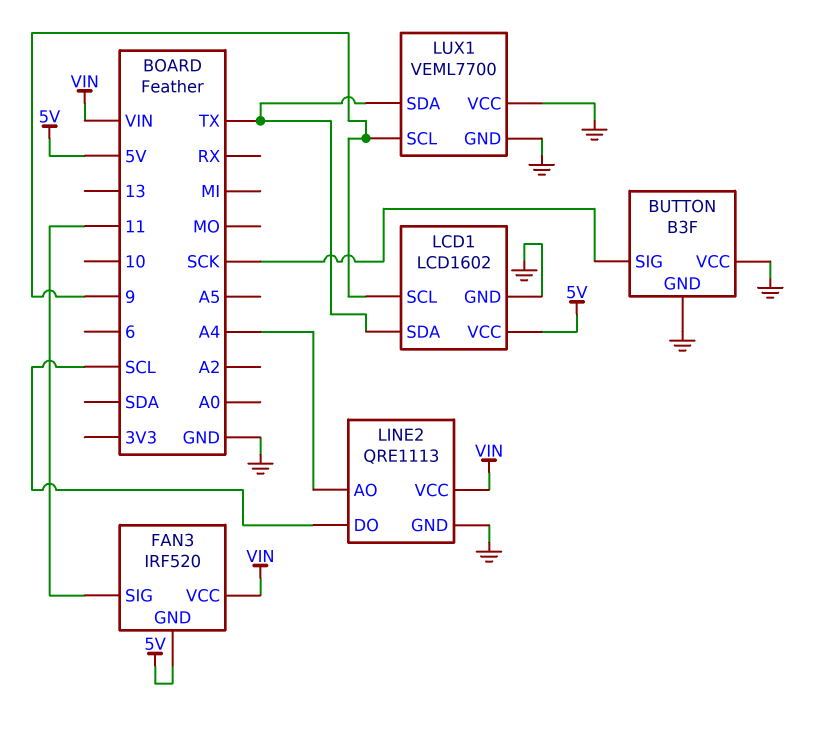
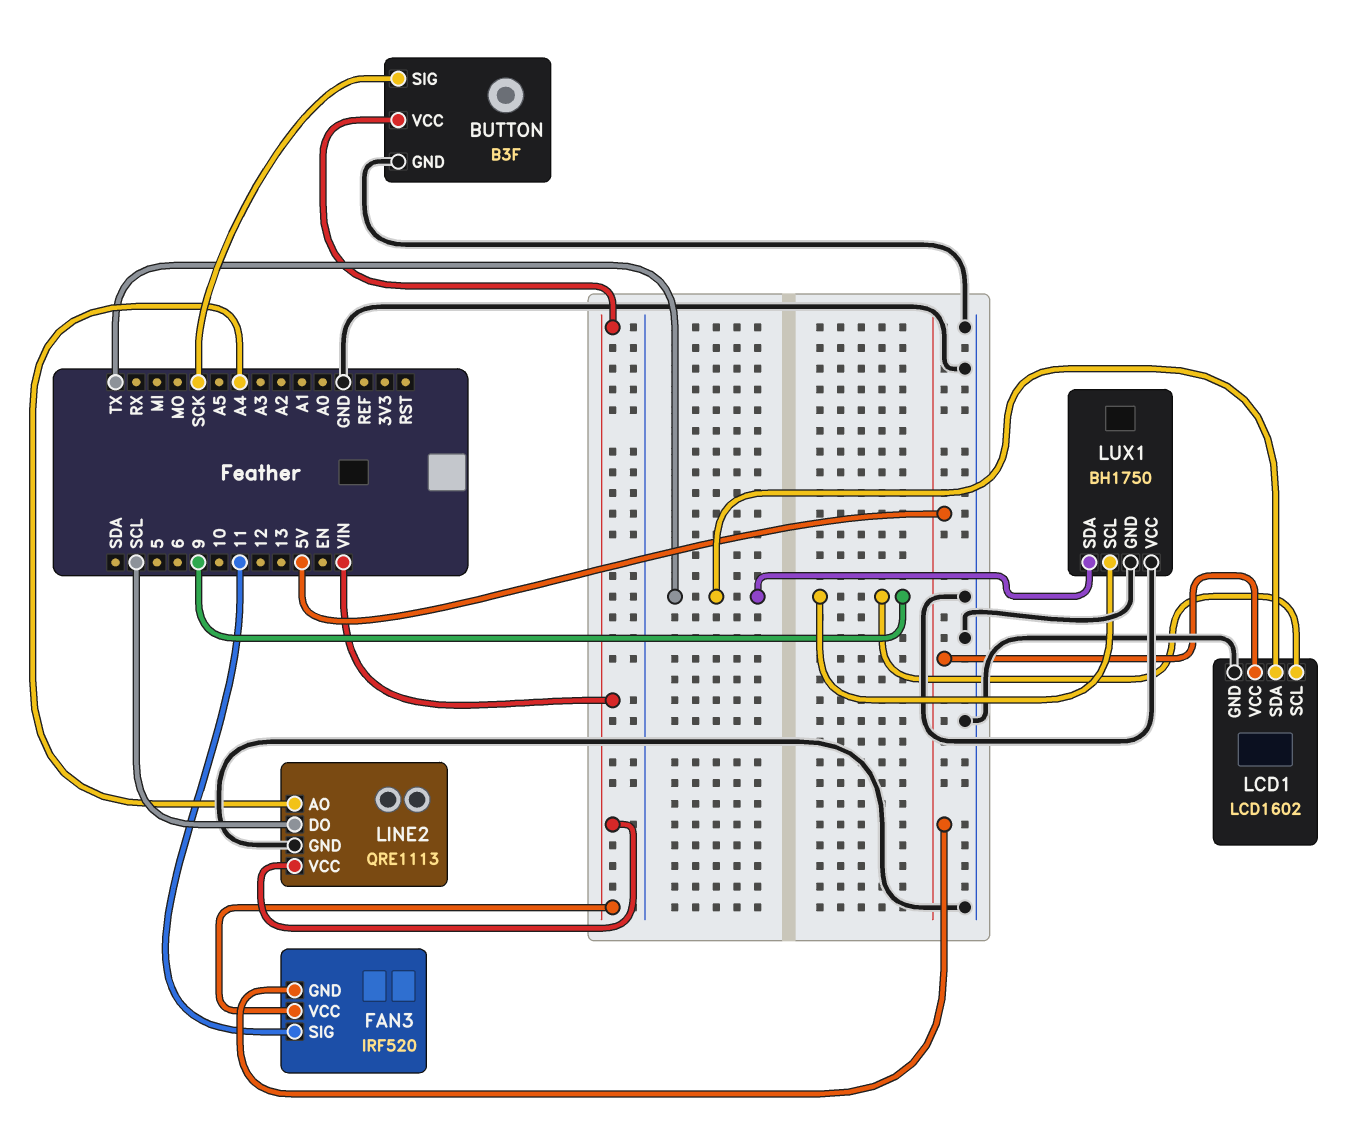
BUTTON pin VCC: GND -> VIN
LUX1: VEML7700 -> BH1750

